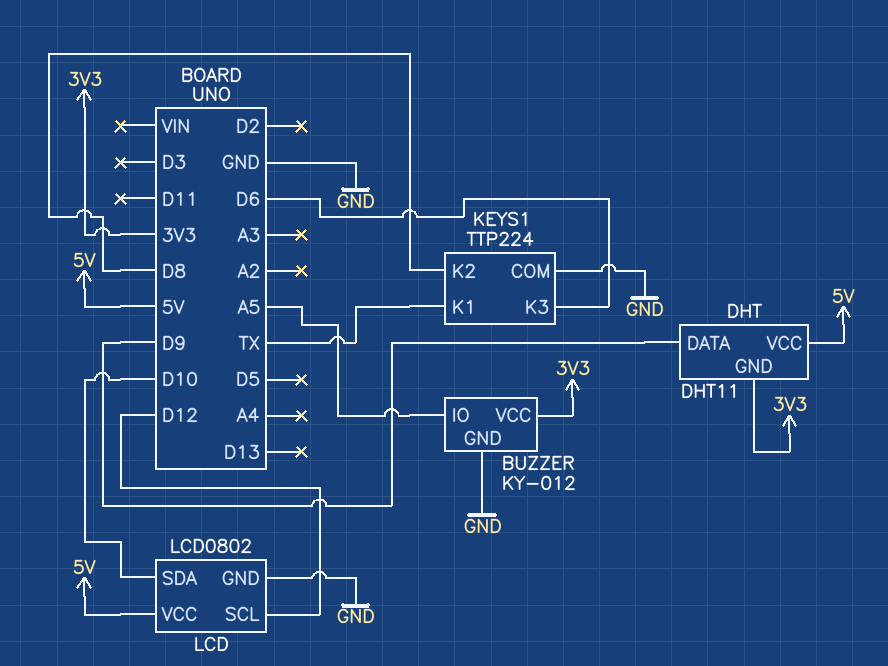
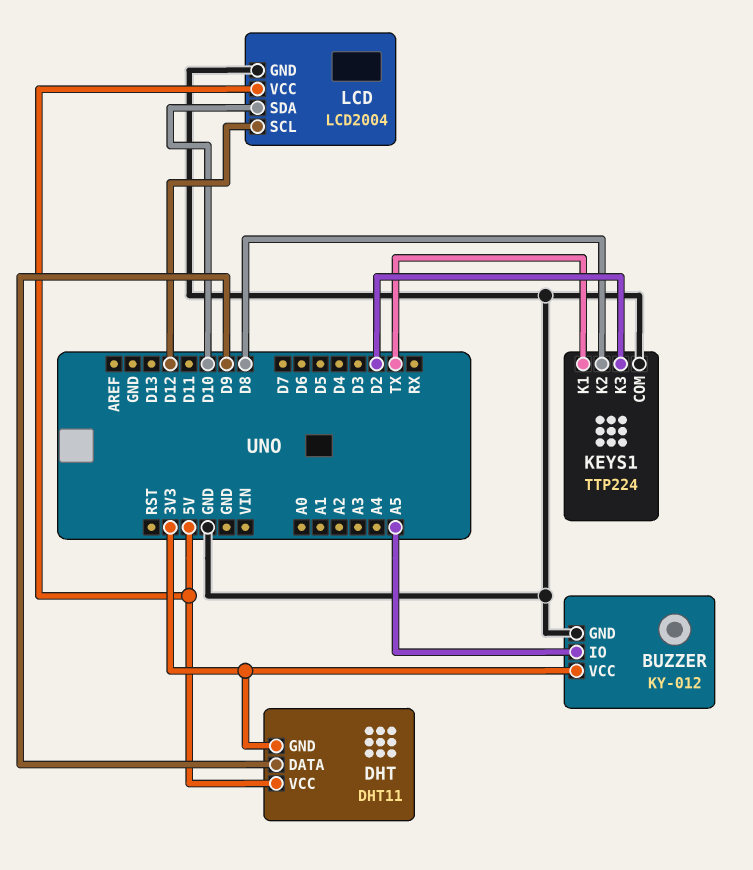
KEYS1 pin K3: D6 -> D2
LCD: LCD0802 -> LCD2004

